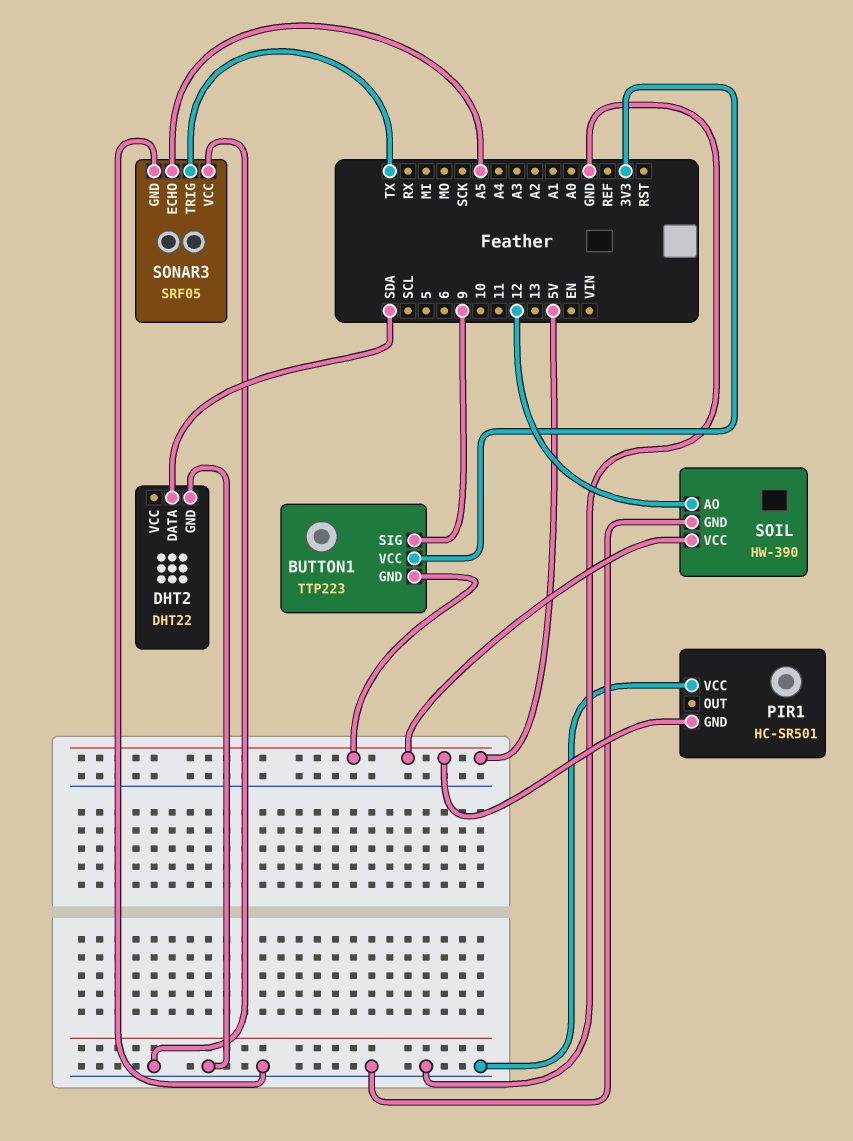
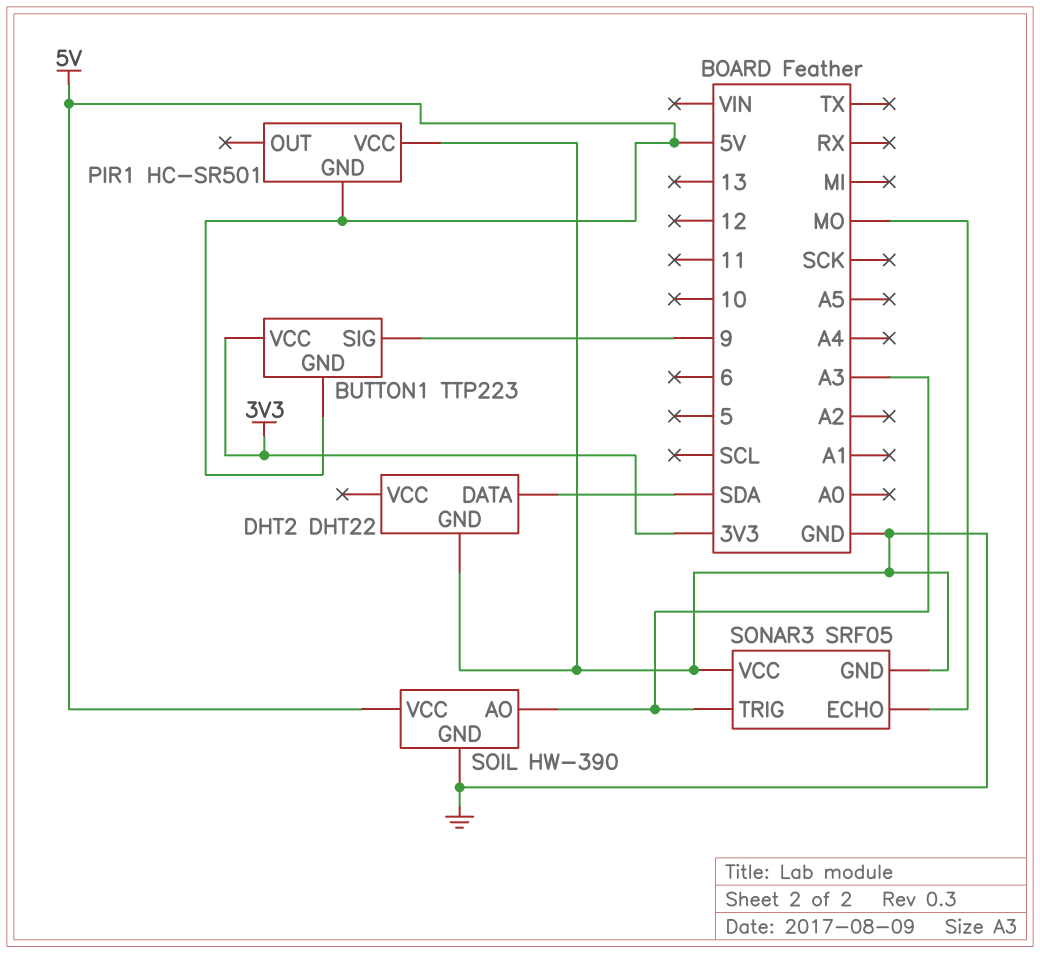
SOIL pin AO: 12 -> A3
SONAR3 pin ECHO: A5 -> MO
SONAR3 pin TRIG: TX -> A3

